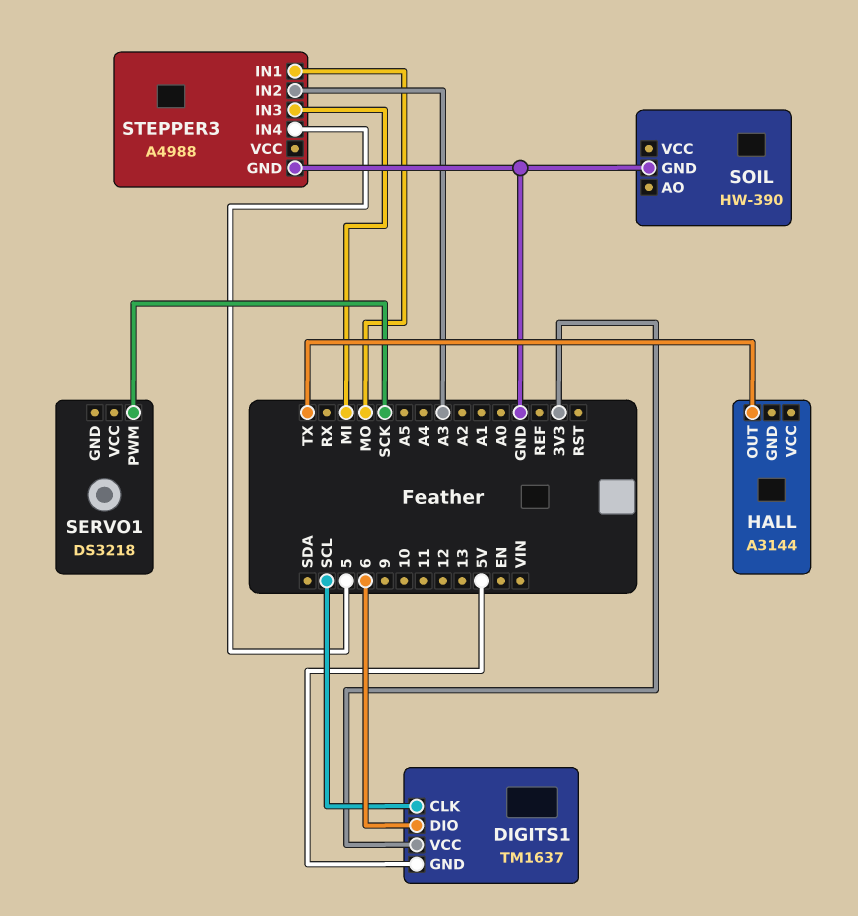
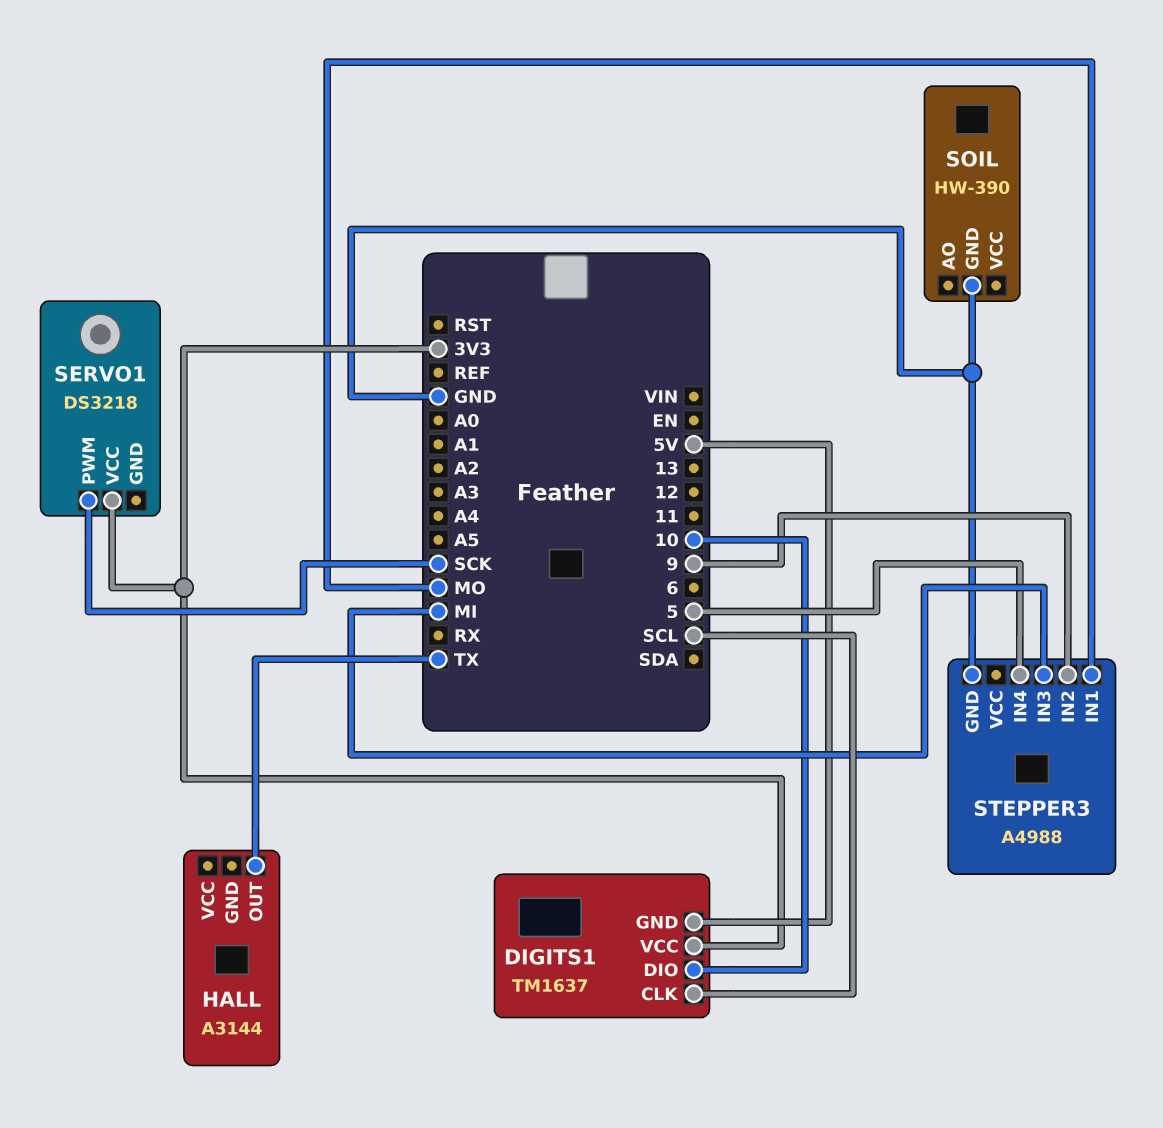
DIGITS1 pin DIO: 6 -> 10
SERVO1 pin VCC: none -> 3V3
STEPPER3 pin IN2: A3 -> 9

